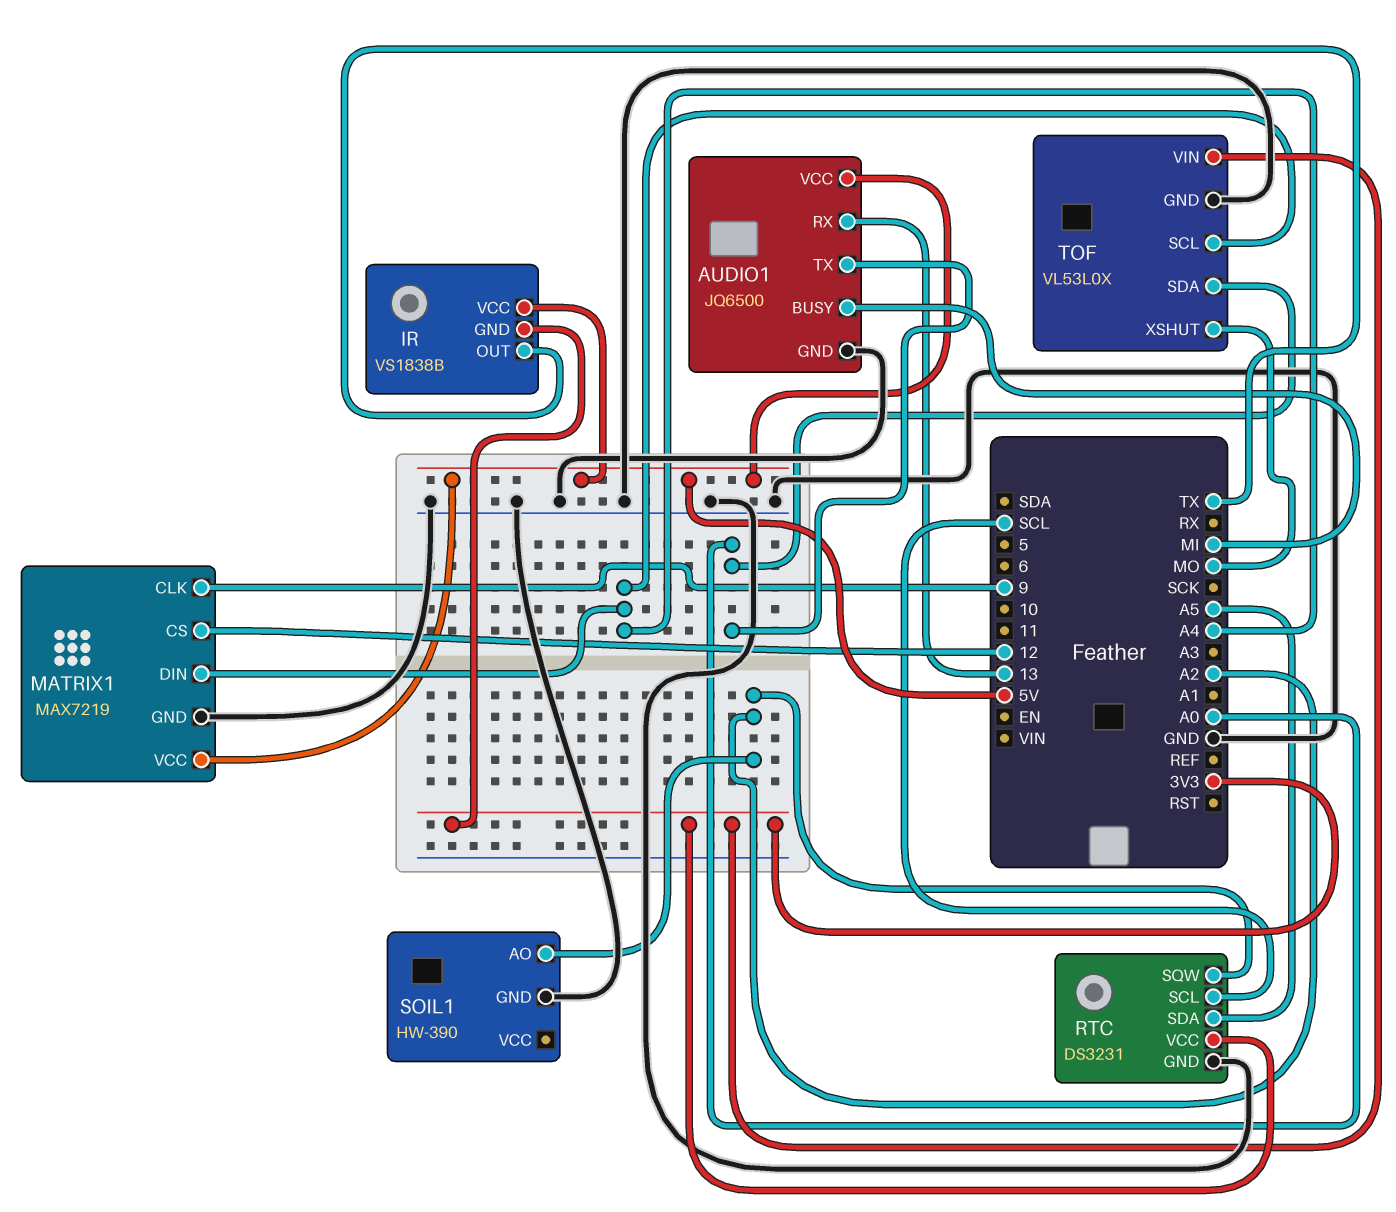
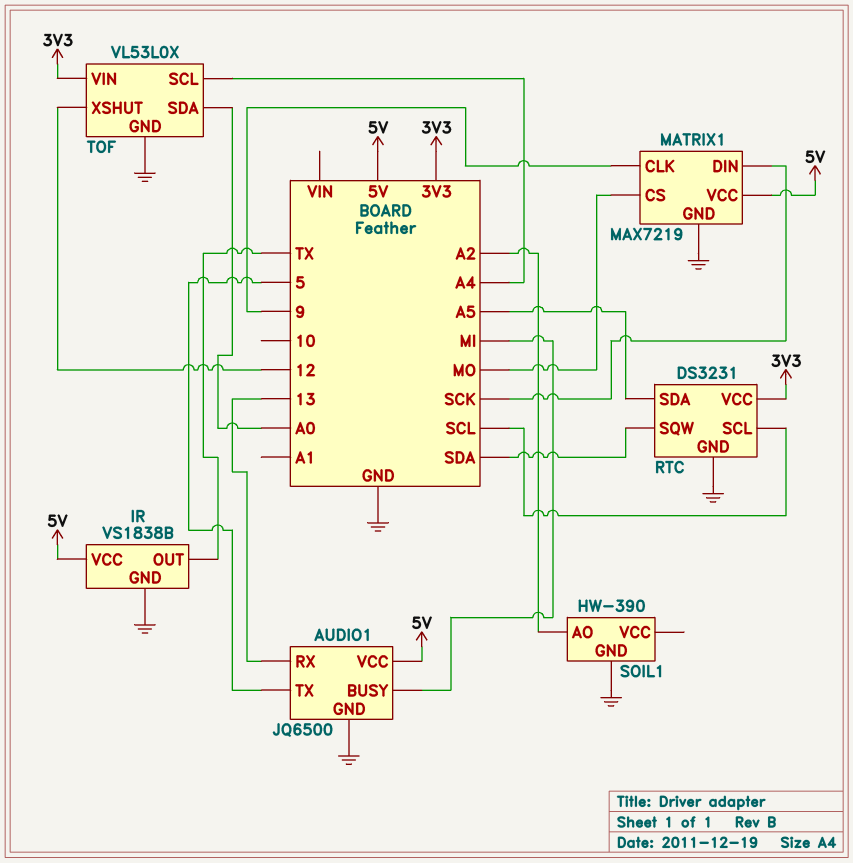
AUDIO1 pin TX: A0 -> 5
IR pin GND: 3V3 -> GND
MATRIX1 pin CS: 12 -> MO
MATRIX1 pin DIN: A4 -> SCK
RTC pin SQW: A2 -> SDA
TOF pin XSHUT: MO -> 12

